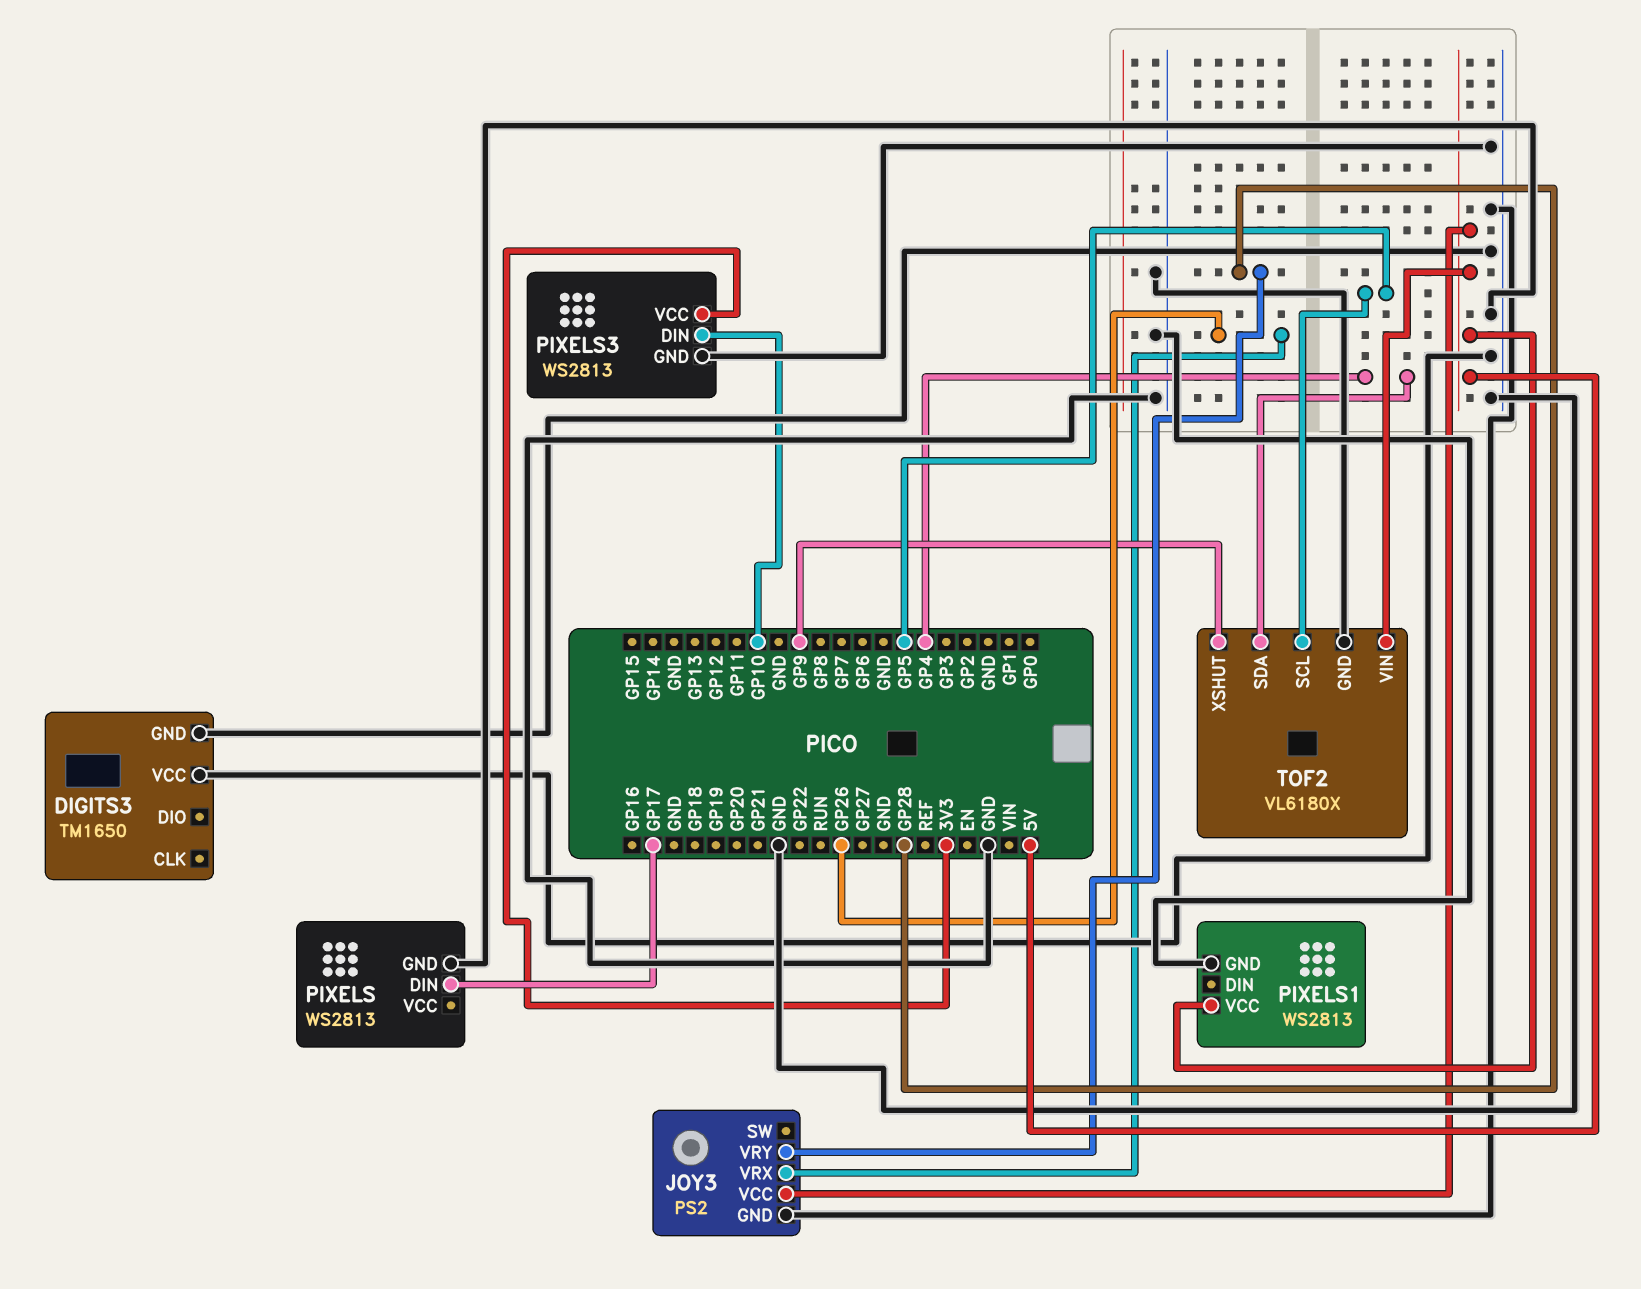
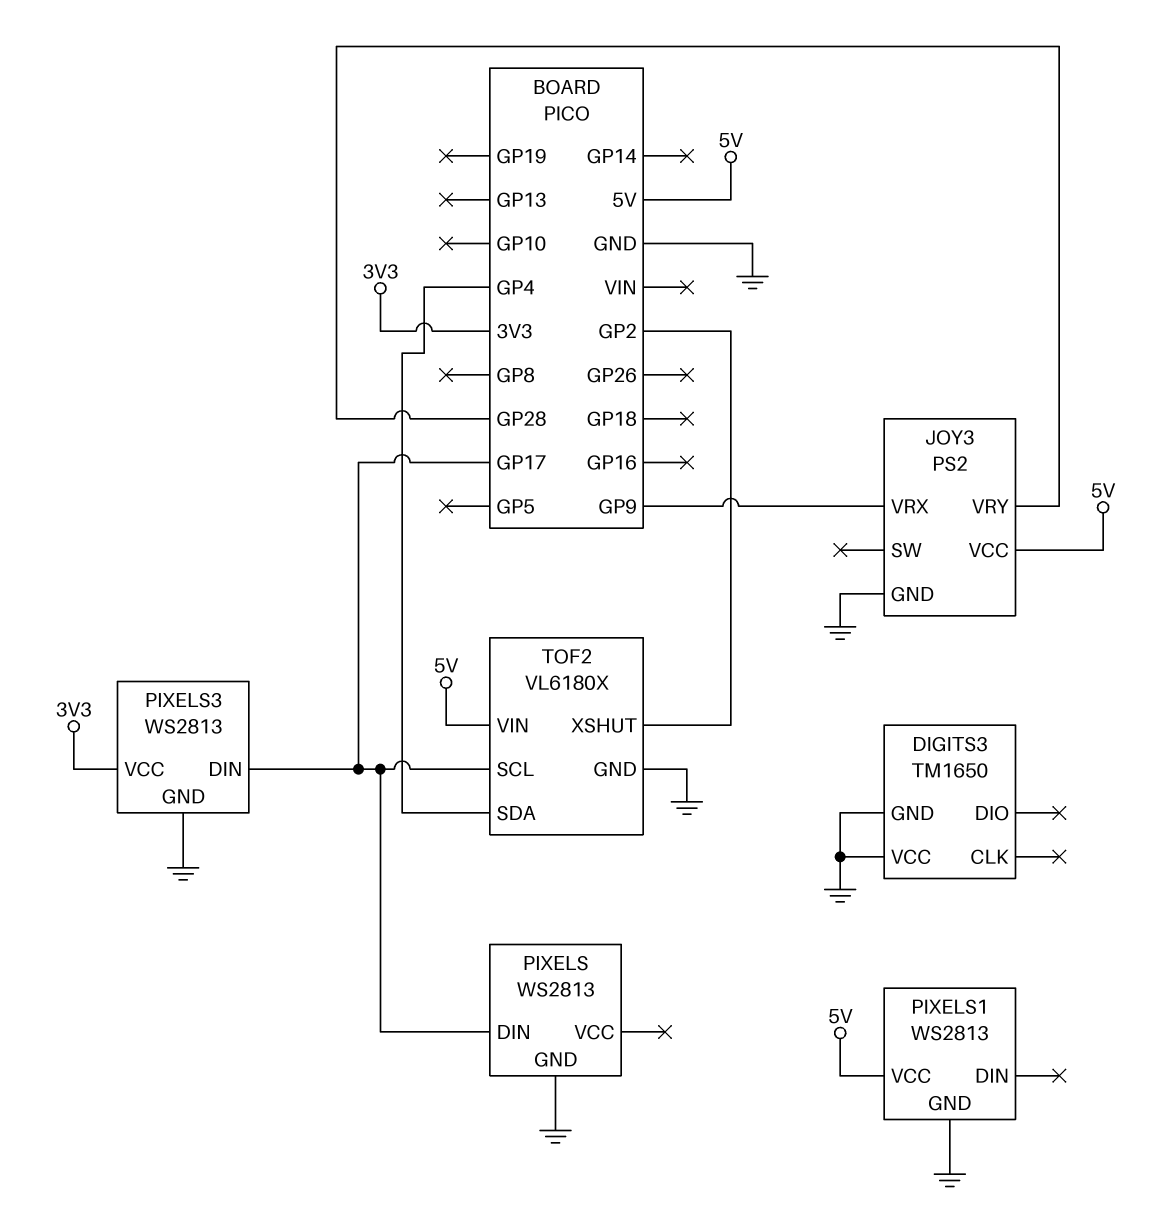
JOY3 pin VRX: GP26 -> GP9
PIXELS3 pin DIN: GP10 -> GP17
TOF2 pin SCL: GP5 -> GP17
TOF2 pin XSHUT: GP9 -> GP2

